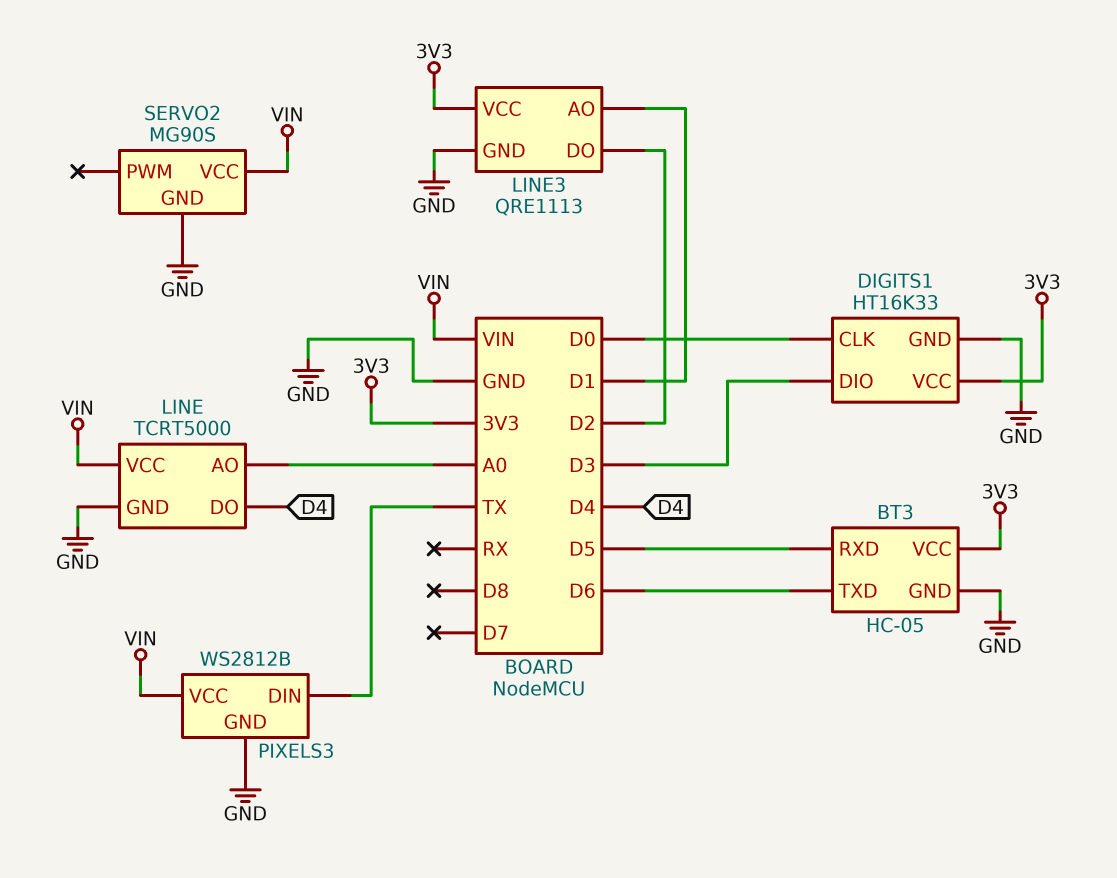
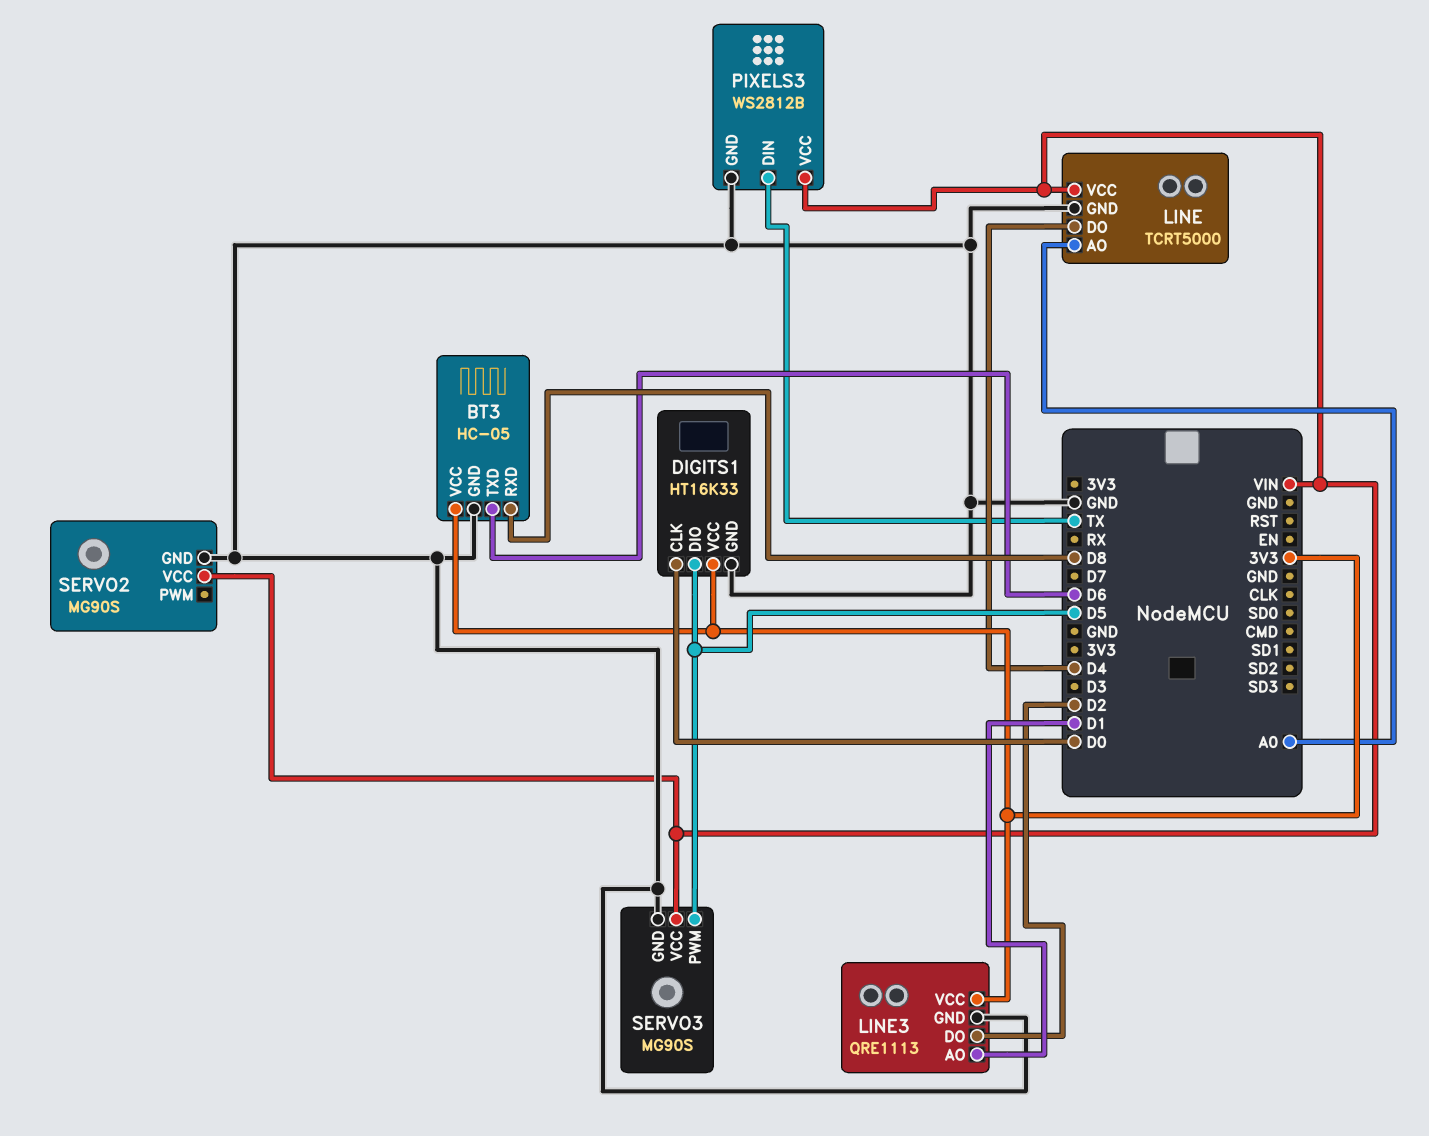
BT3 pin RXD: D5 -> D8
DIGITS1 pin DIO: D3 -> D5
SERVO3: none -> MG90S
SERVO3 pin GND: none -> GND
SERVO3 pin PWM: none -> D5
SERVO3 pin VCC: none -> VIN

